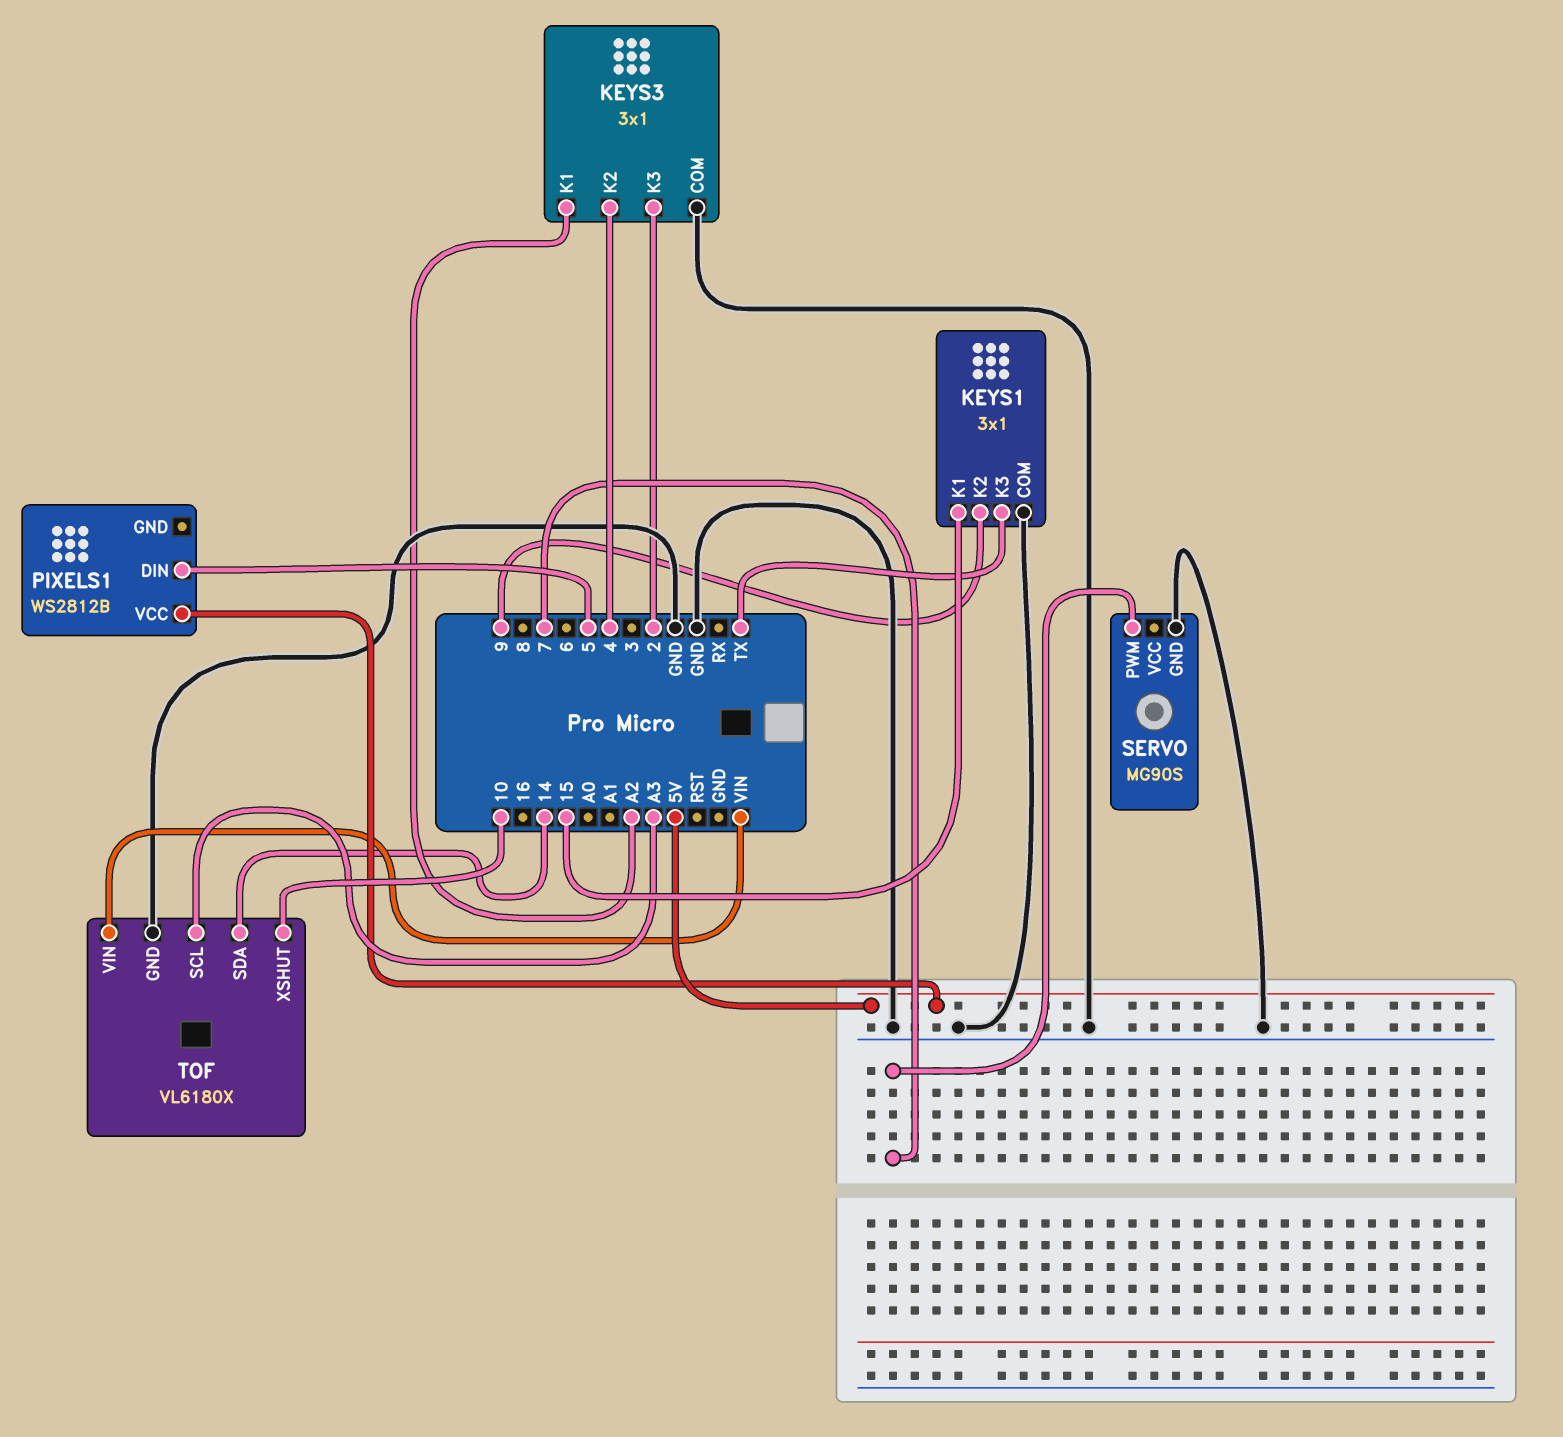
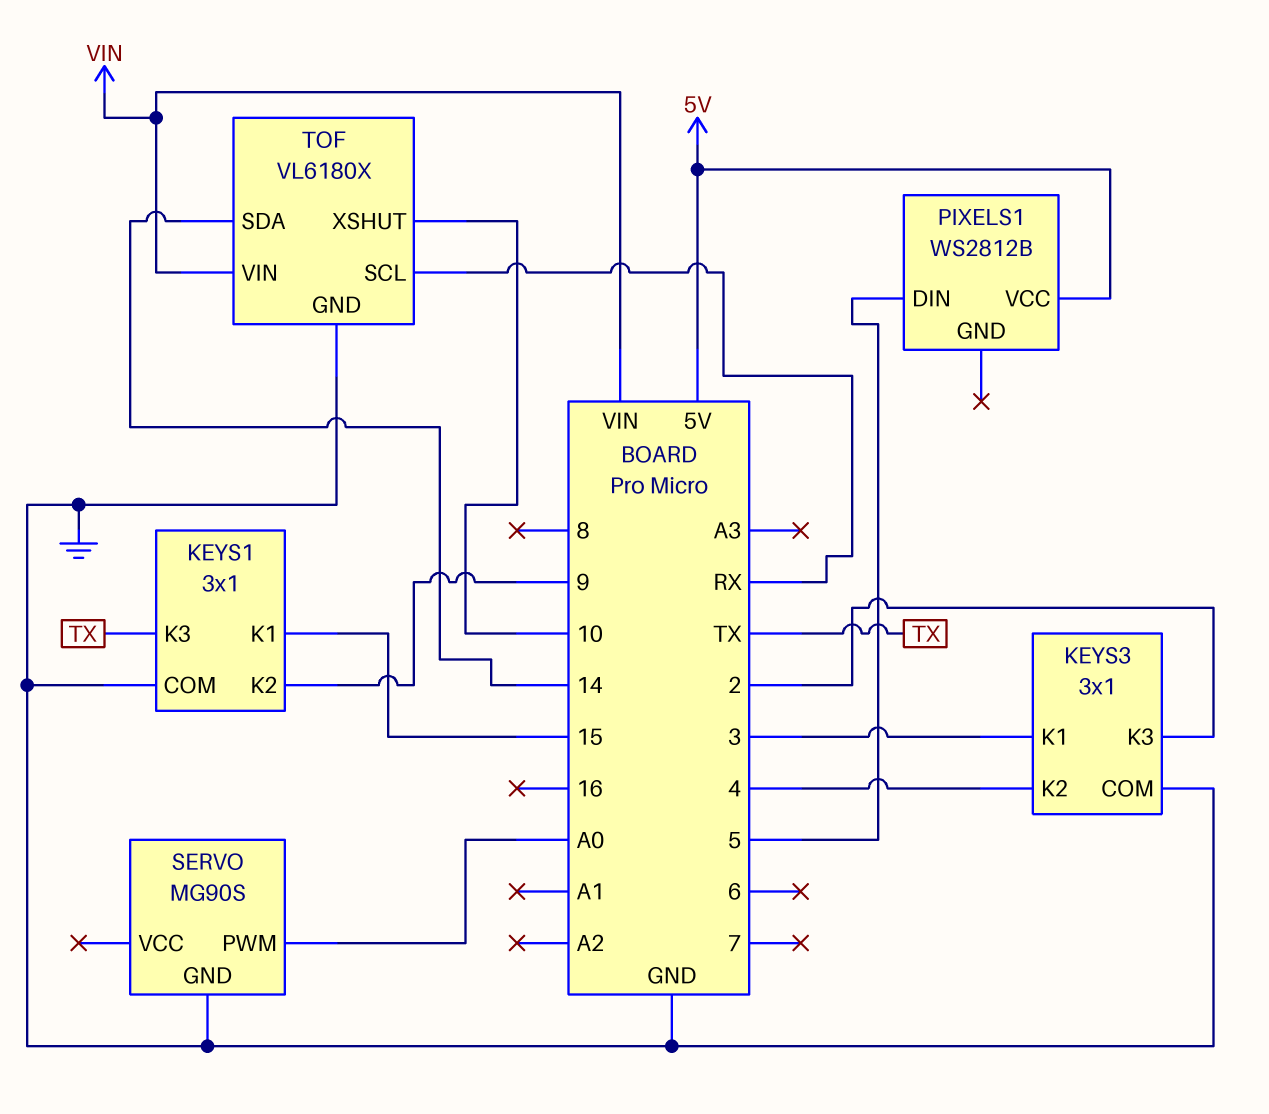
KEYS3 pin K1: A2 -> 3
SERVO pin PWM: 7 -> A0
TOF pin SCL: A3 -> RX

